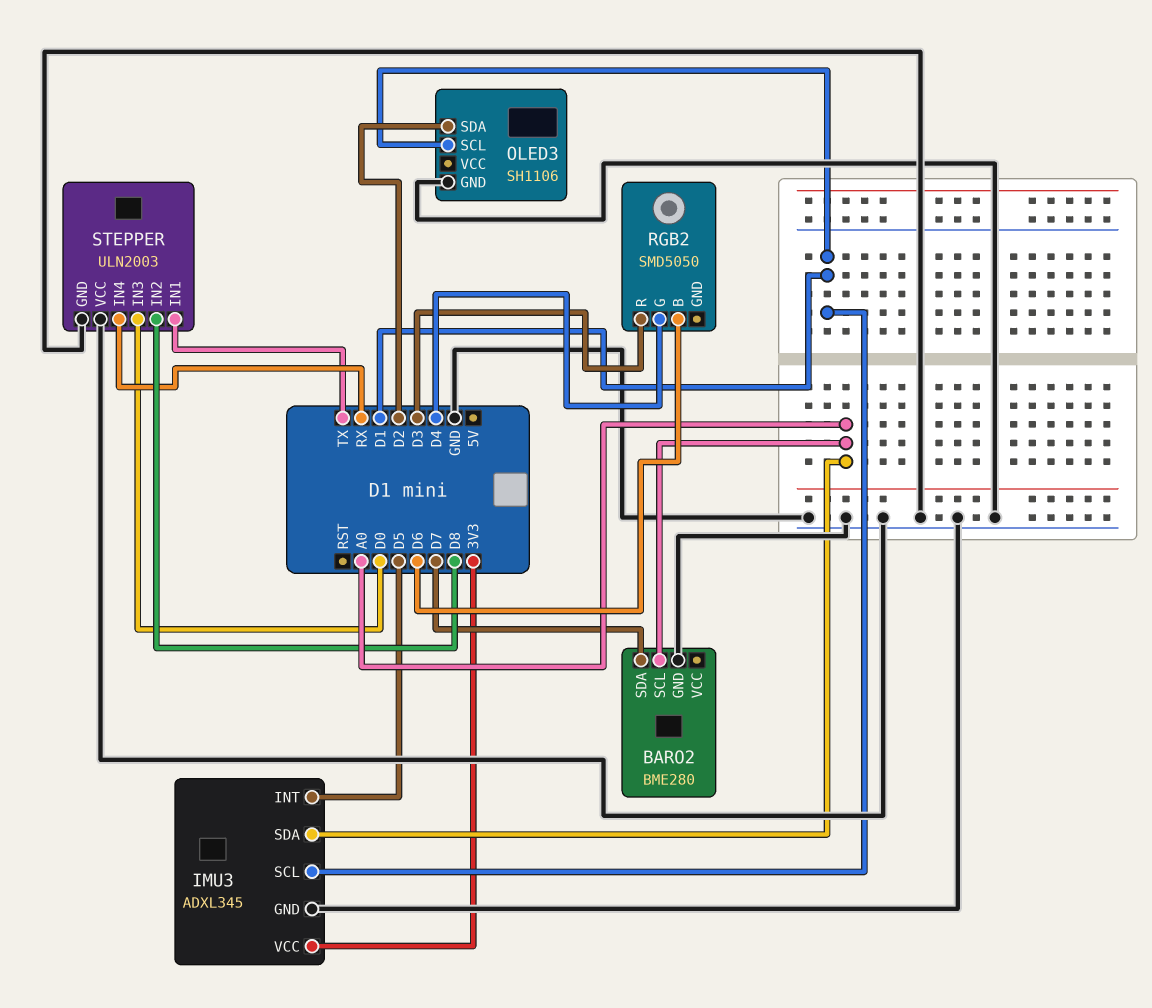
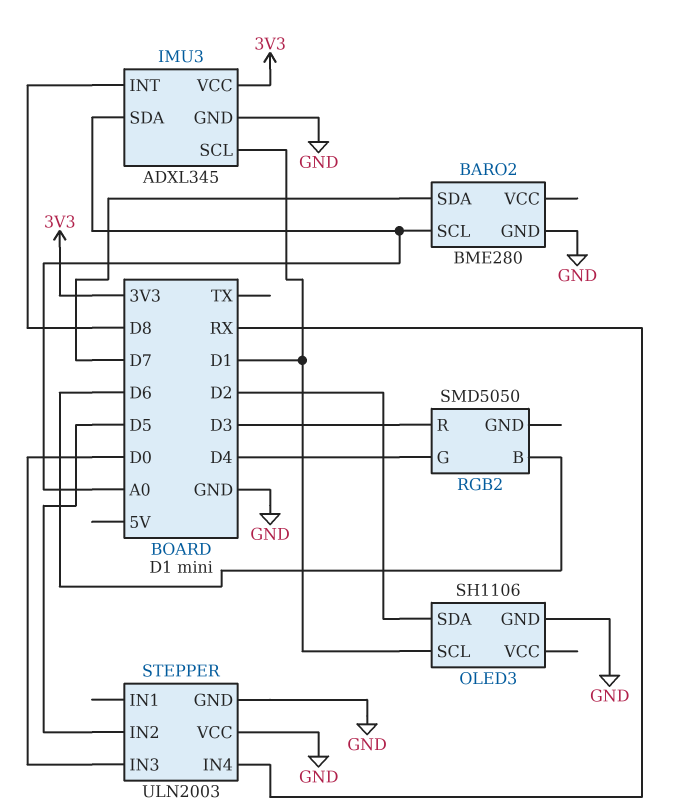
IMU3 pin INT: D5 -> D8
STEPPER pin IN1: TX -> none
STEPPER pin IN2: D8 -> D5

